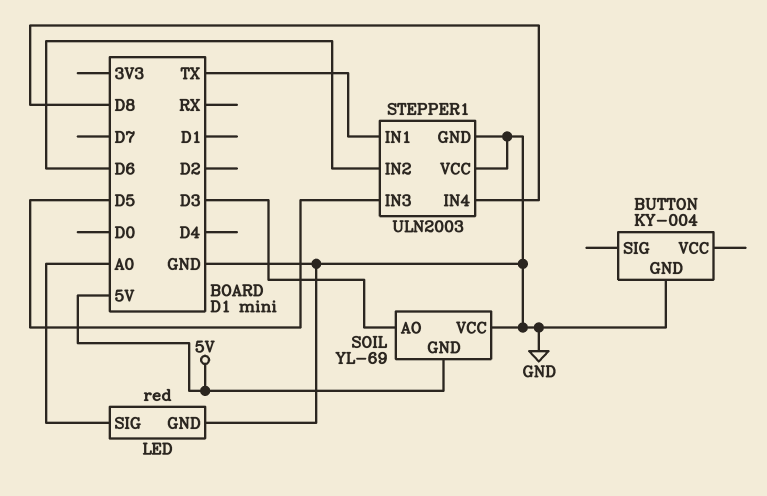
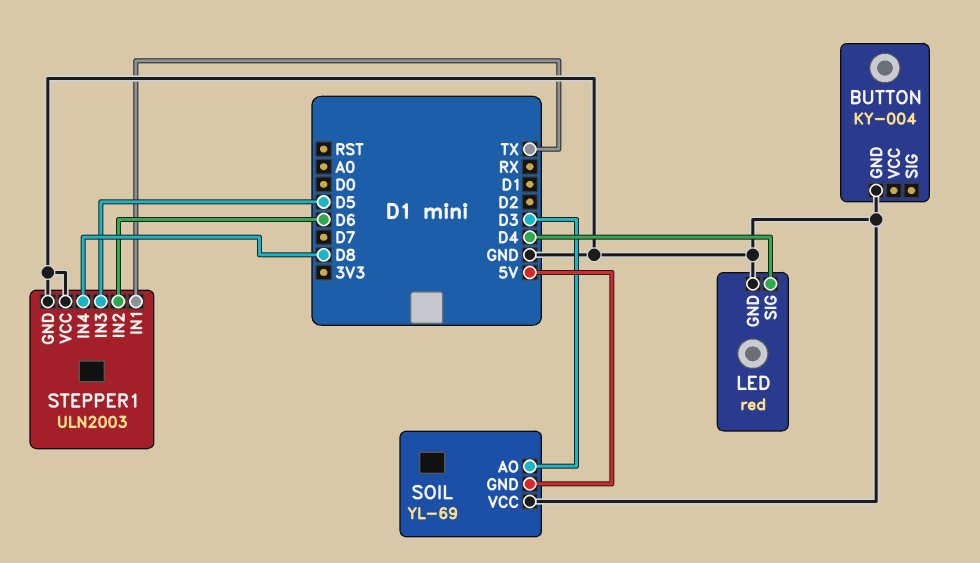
LED pin SIG: A0 -> D4

